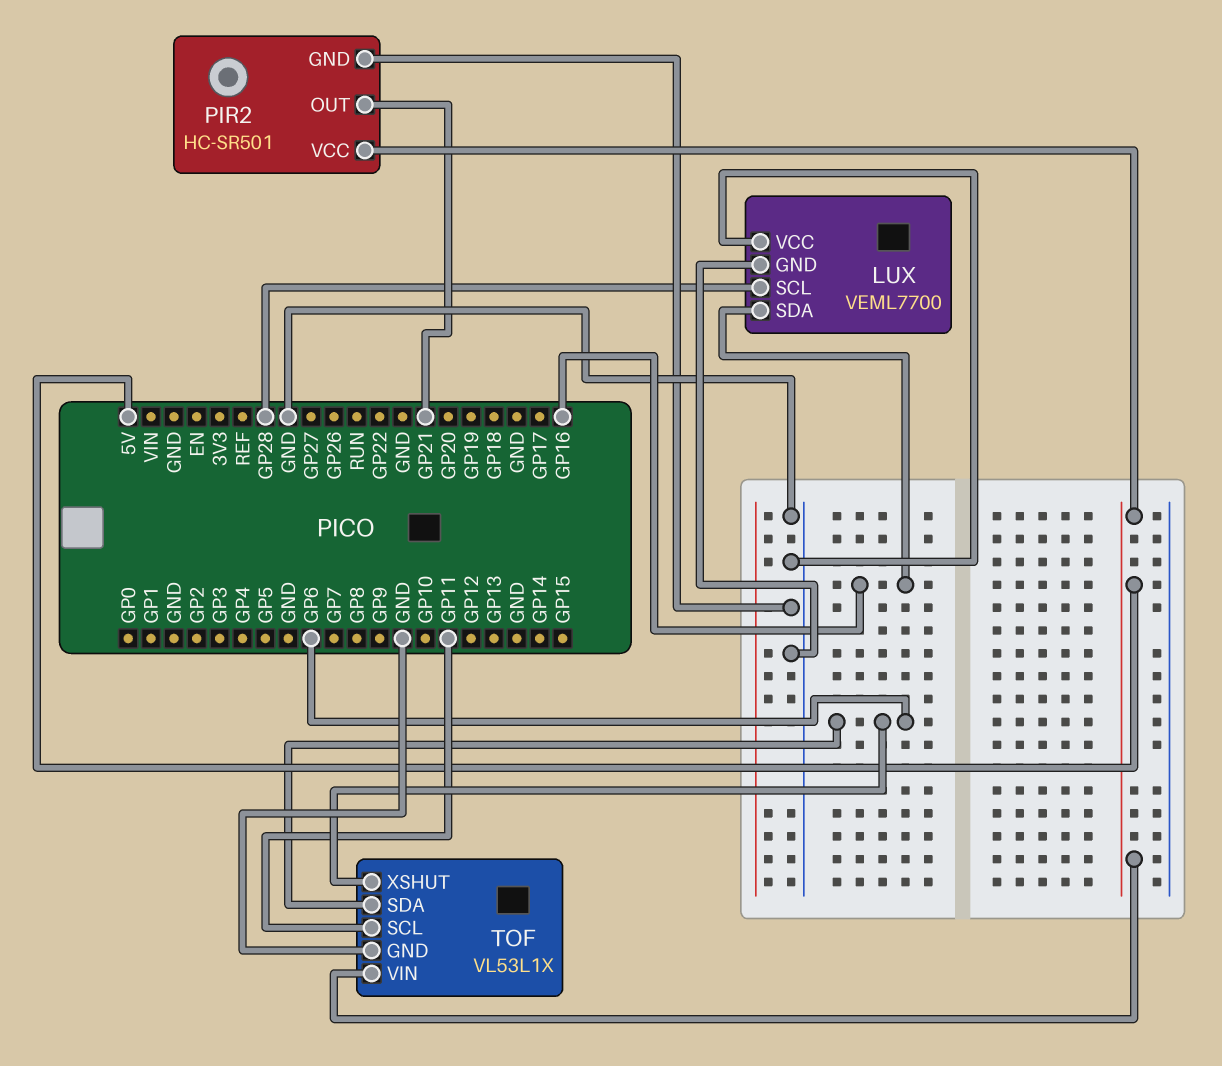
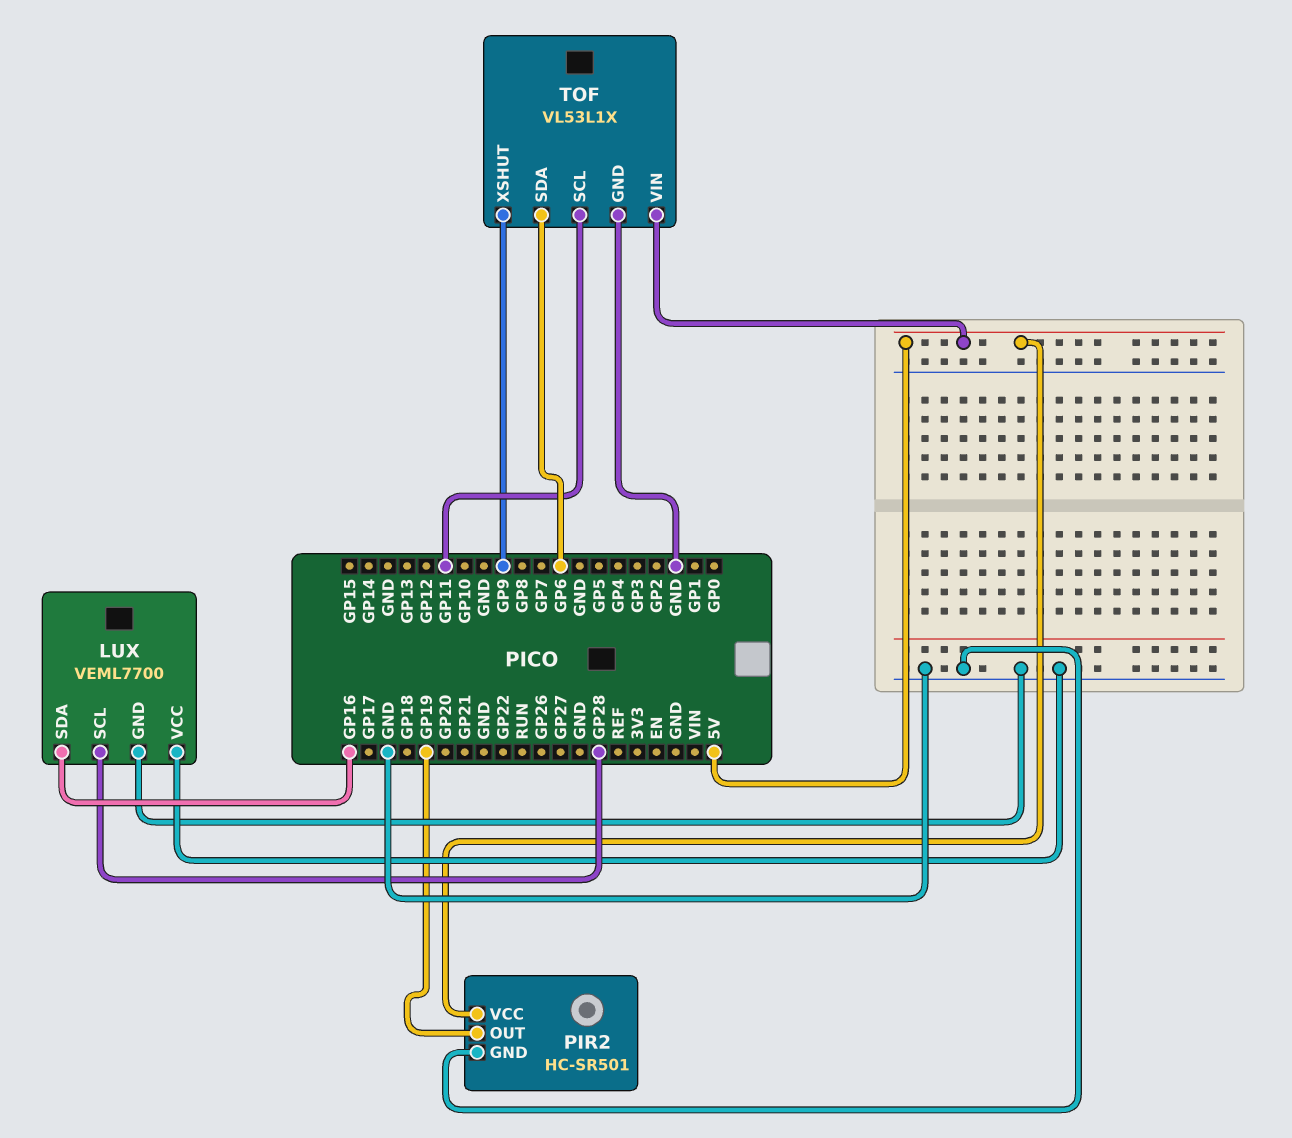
PIR2 pin OUT: GP21 -> GP19
TOF pin XSHUT: GP6 -> GP9

